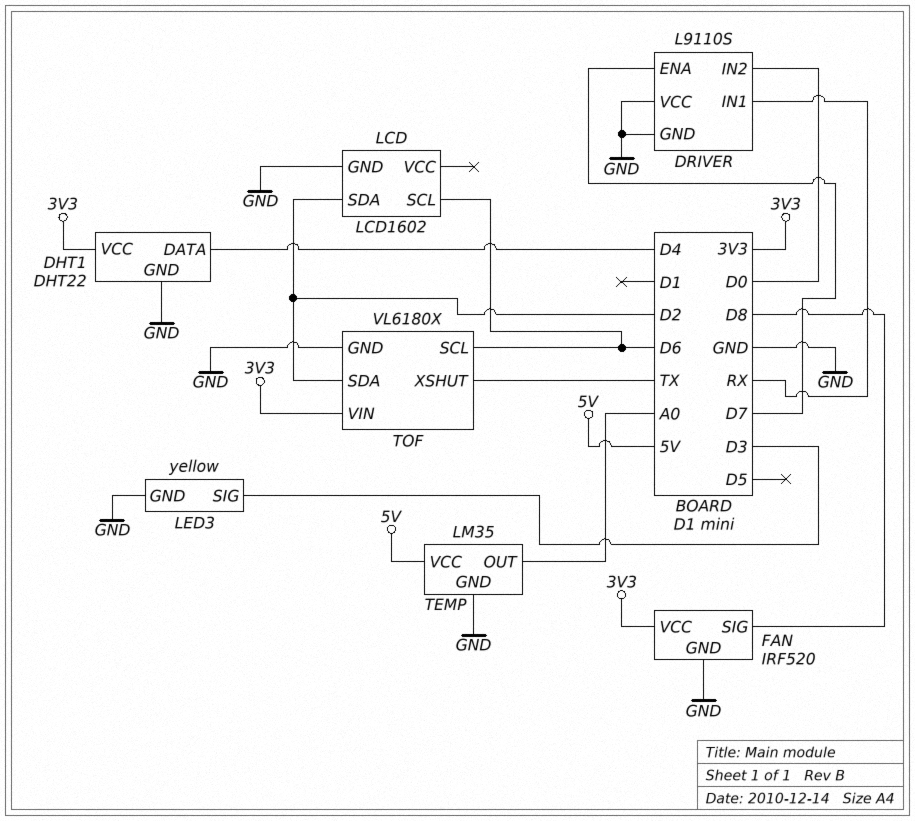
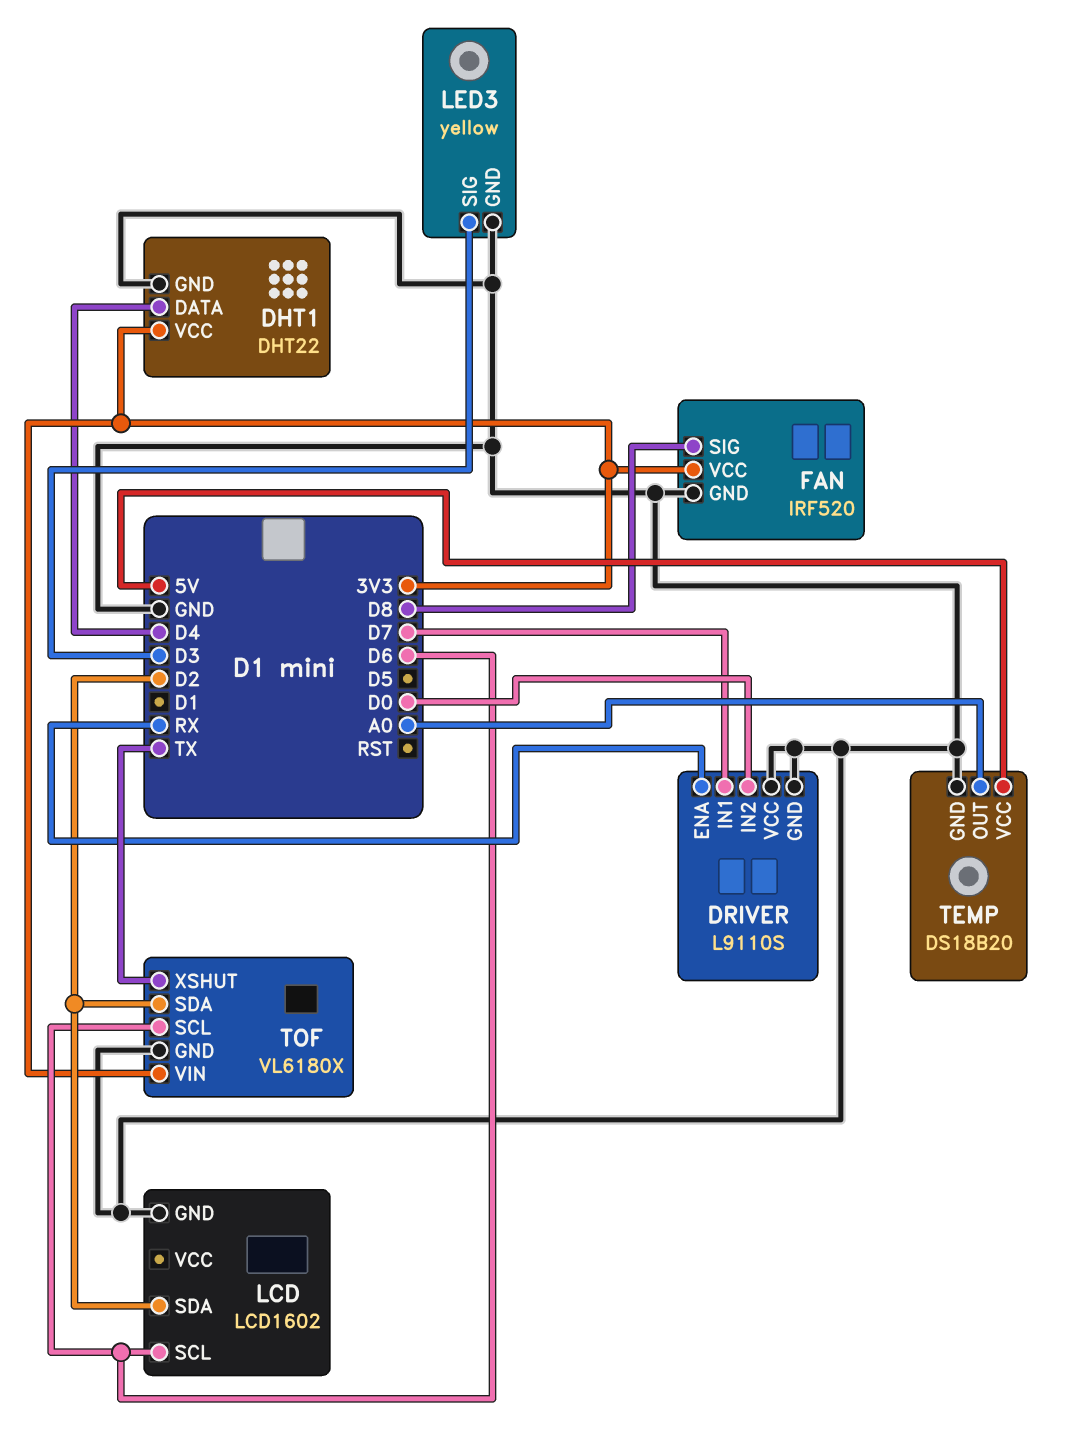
DRIVER pin ENA: D7 -> RX
DRIVER pin IN1: RX -> D7
TEMP: LM35 -> DS18B20

